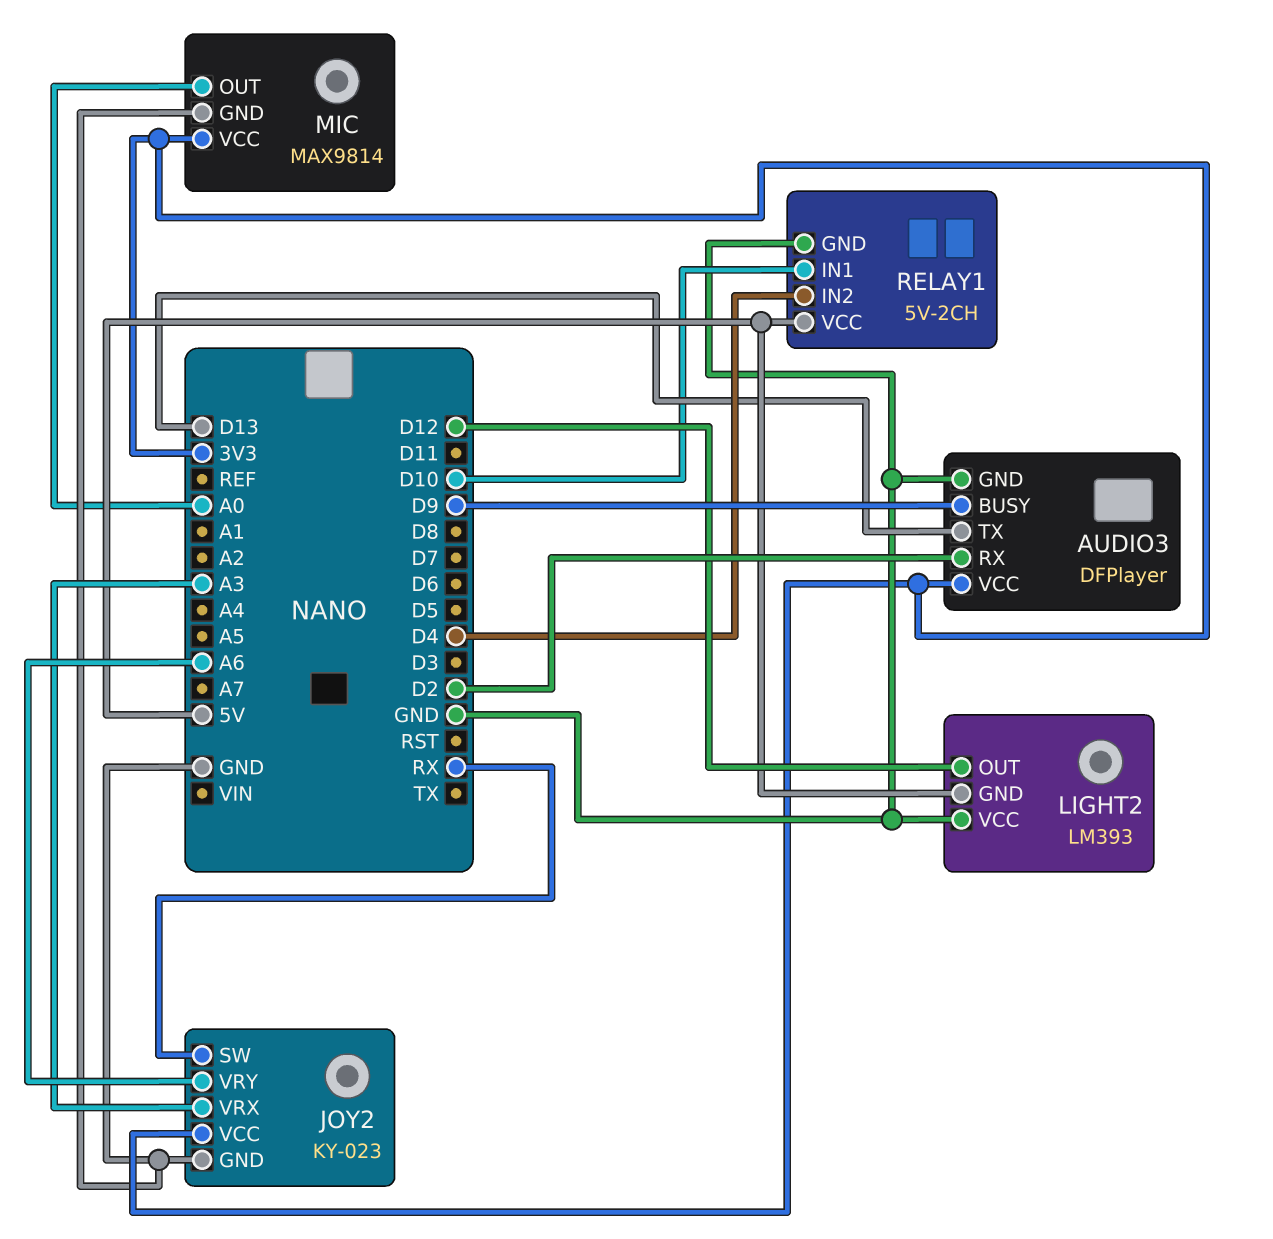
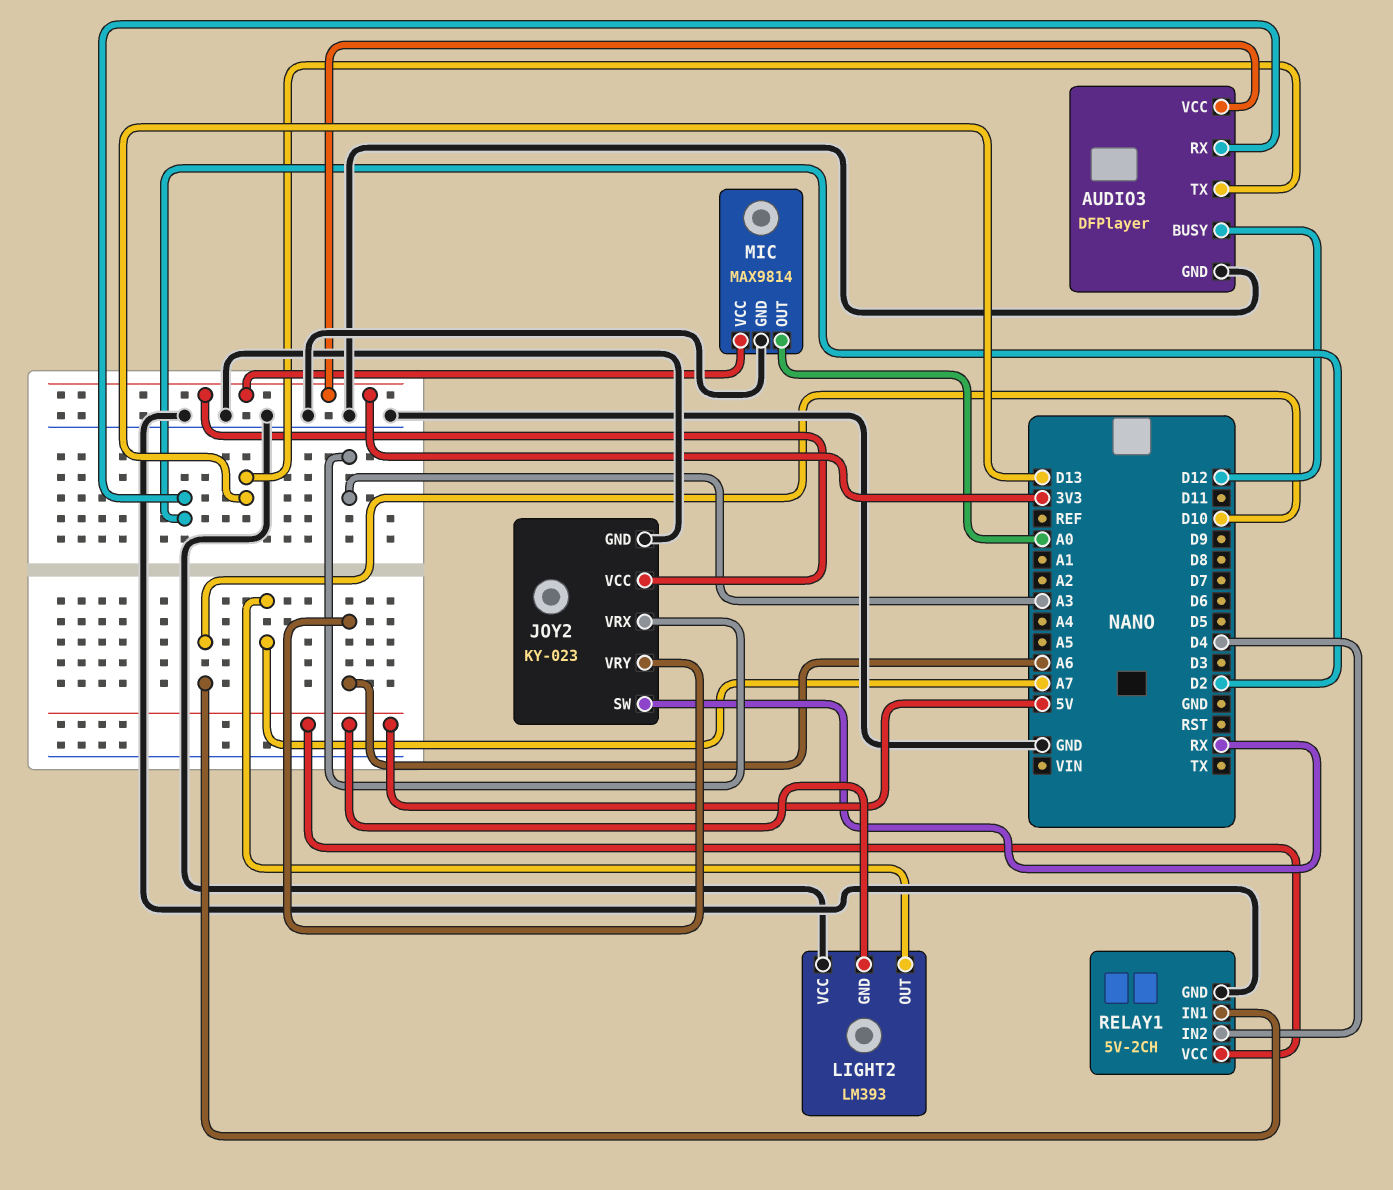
AUDIO3 pin BUSY: D9 -> D12
LIGHT2 pin OUT: D12 -> A7

